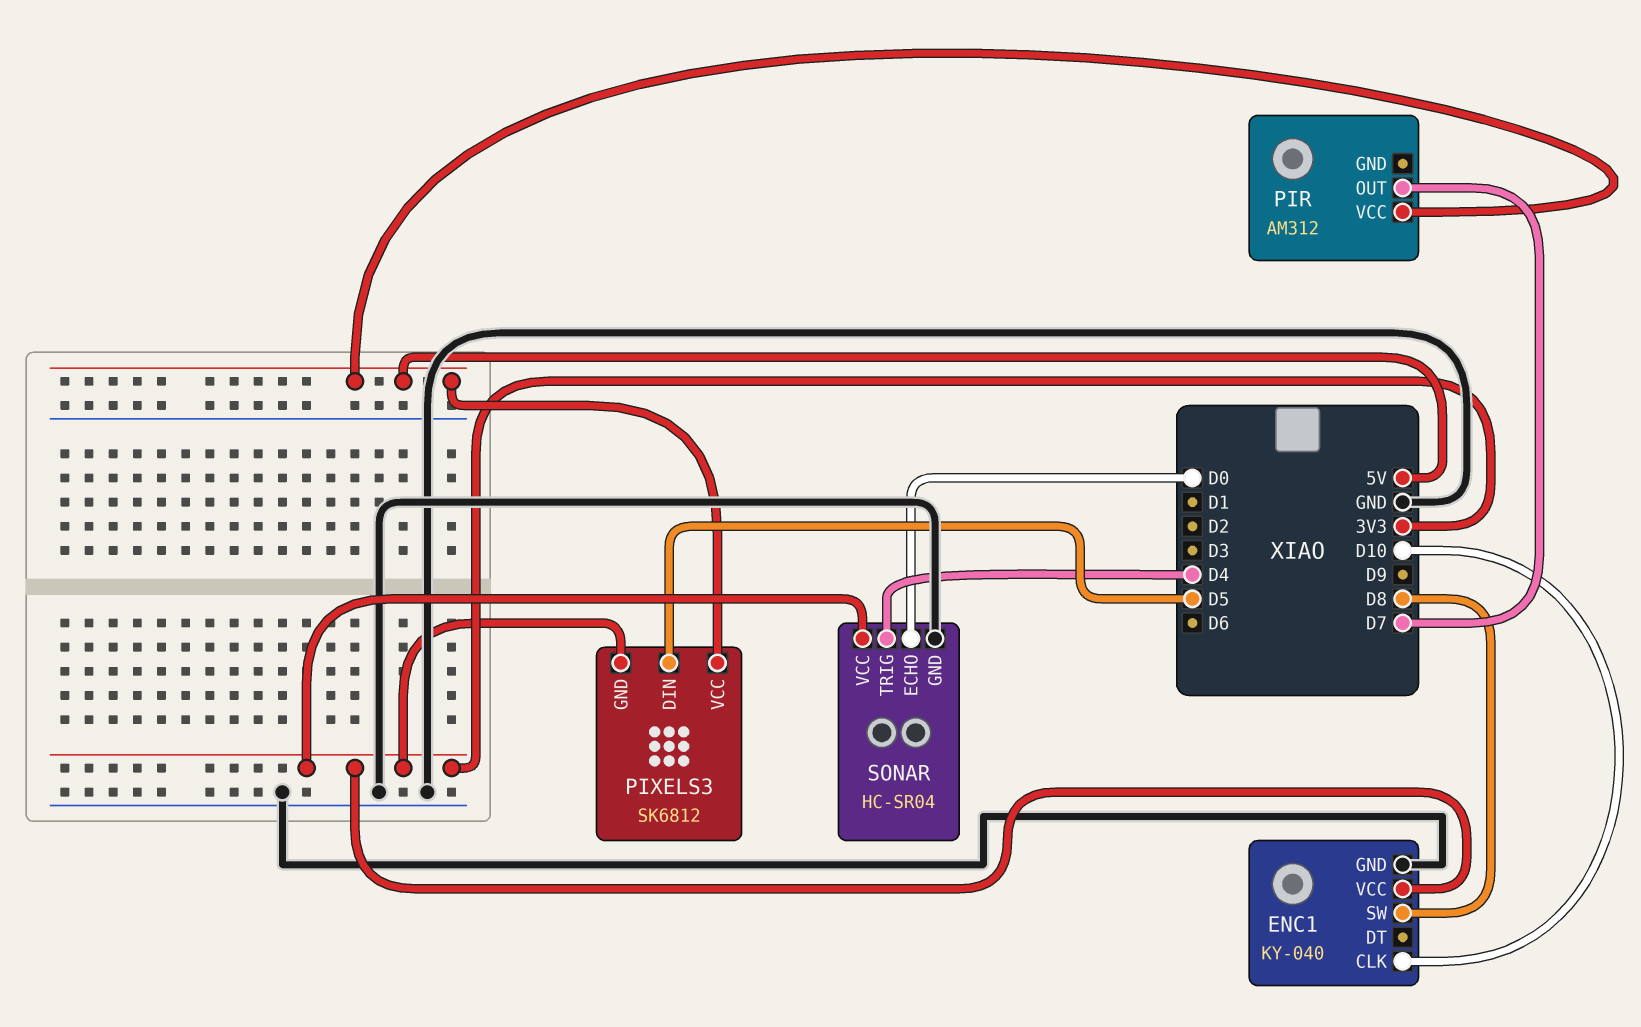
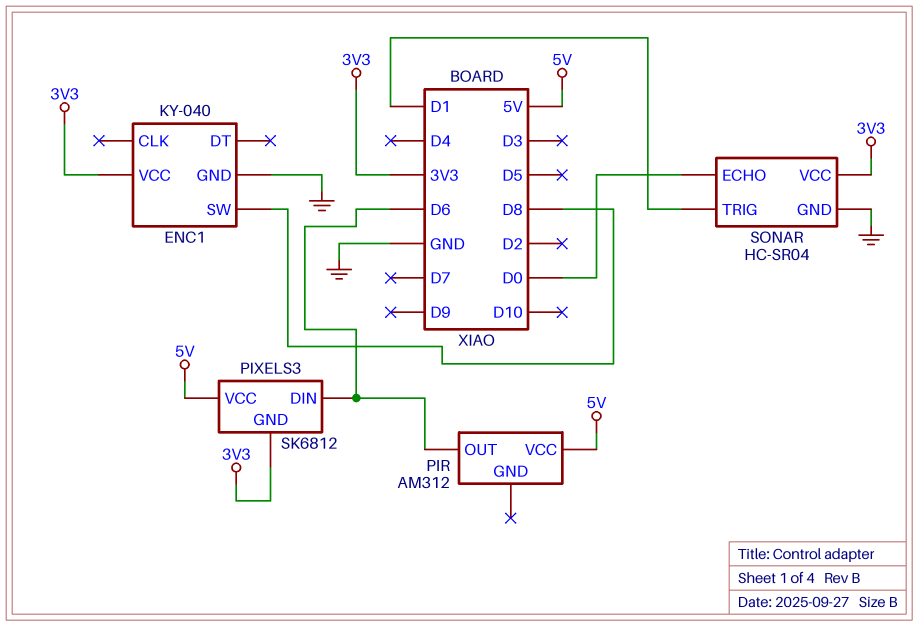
ENC1 pin CLK: D10 -> none
PIR pin OUT: D7 -> D6
PIXELS3 pin DIN: D5 -> D6
SONAR pin TRIG: D4 -> D1

